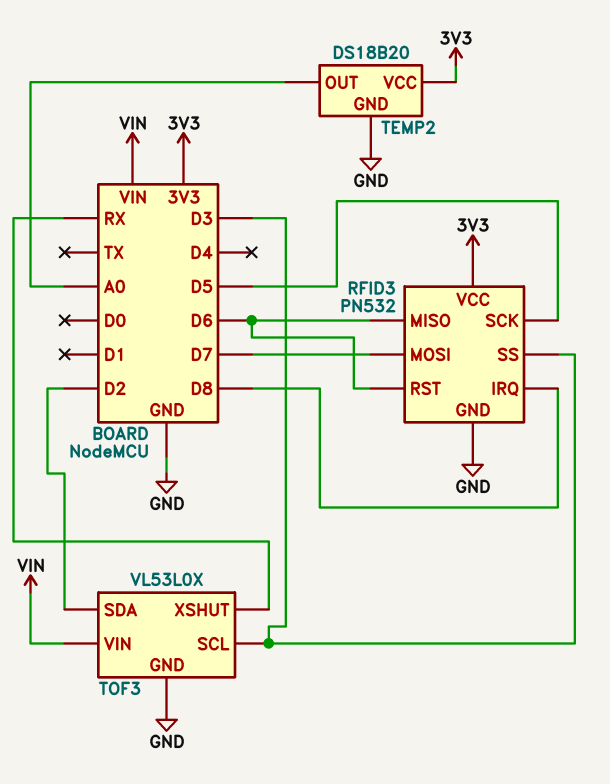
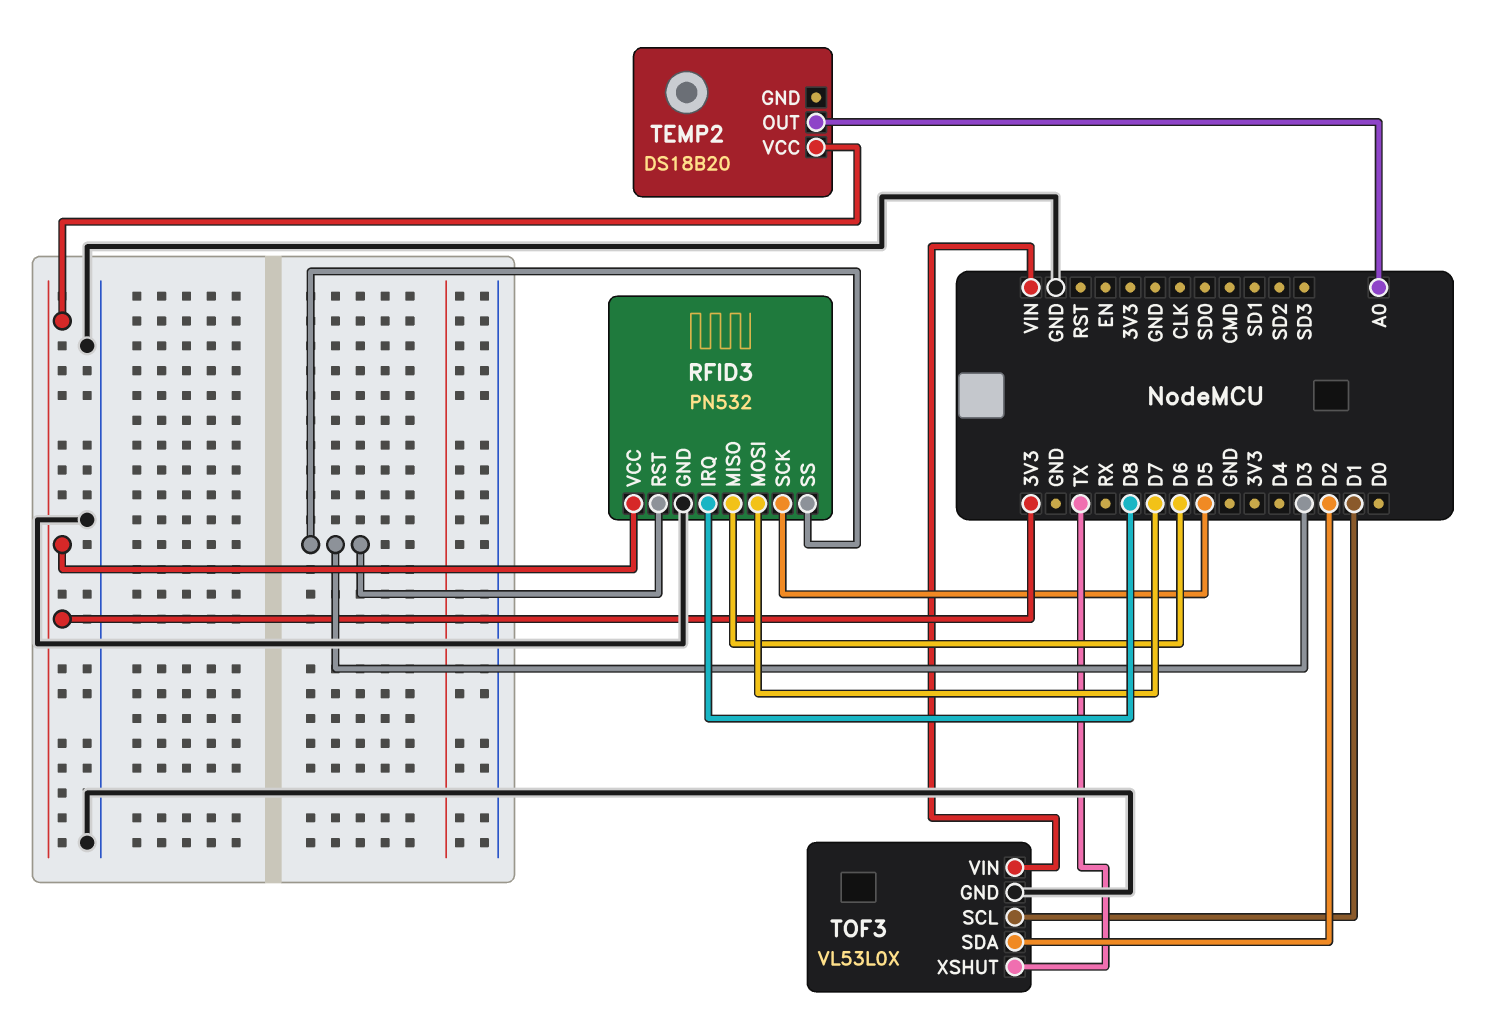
RFID3 pin RST: D6 -> D3
TEMP2 pin GND: GND -> none
TOF3 pin SCL: D3 -> D1
TOF3 pin XSHUT: RX -> TX

